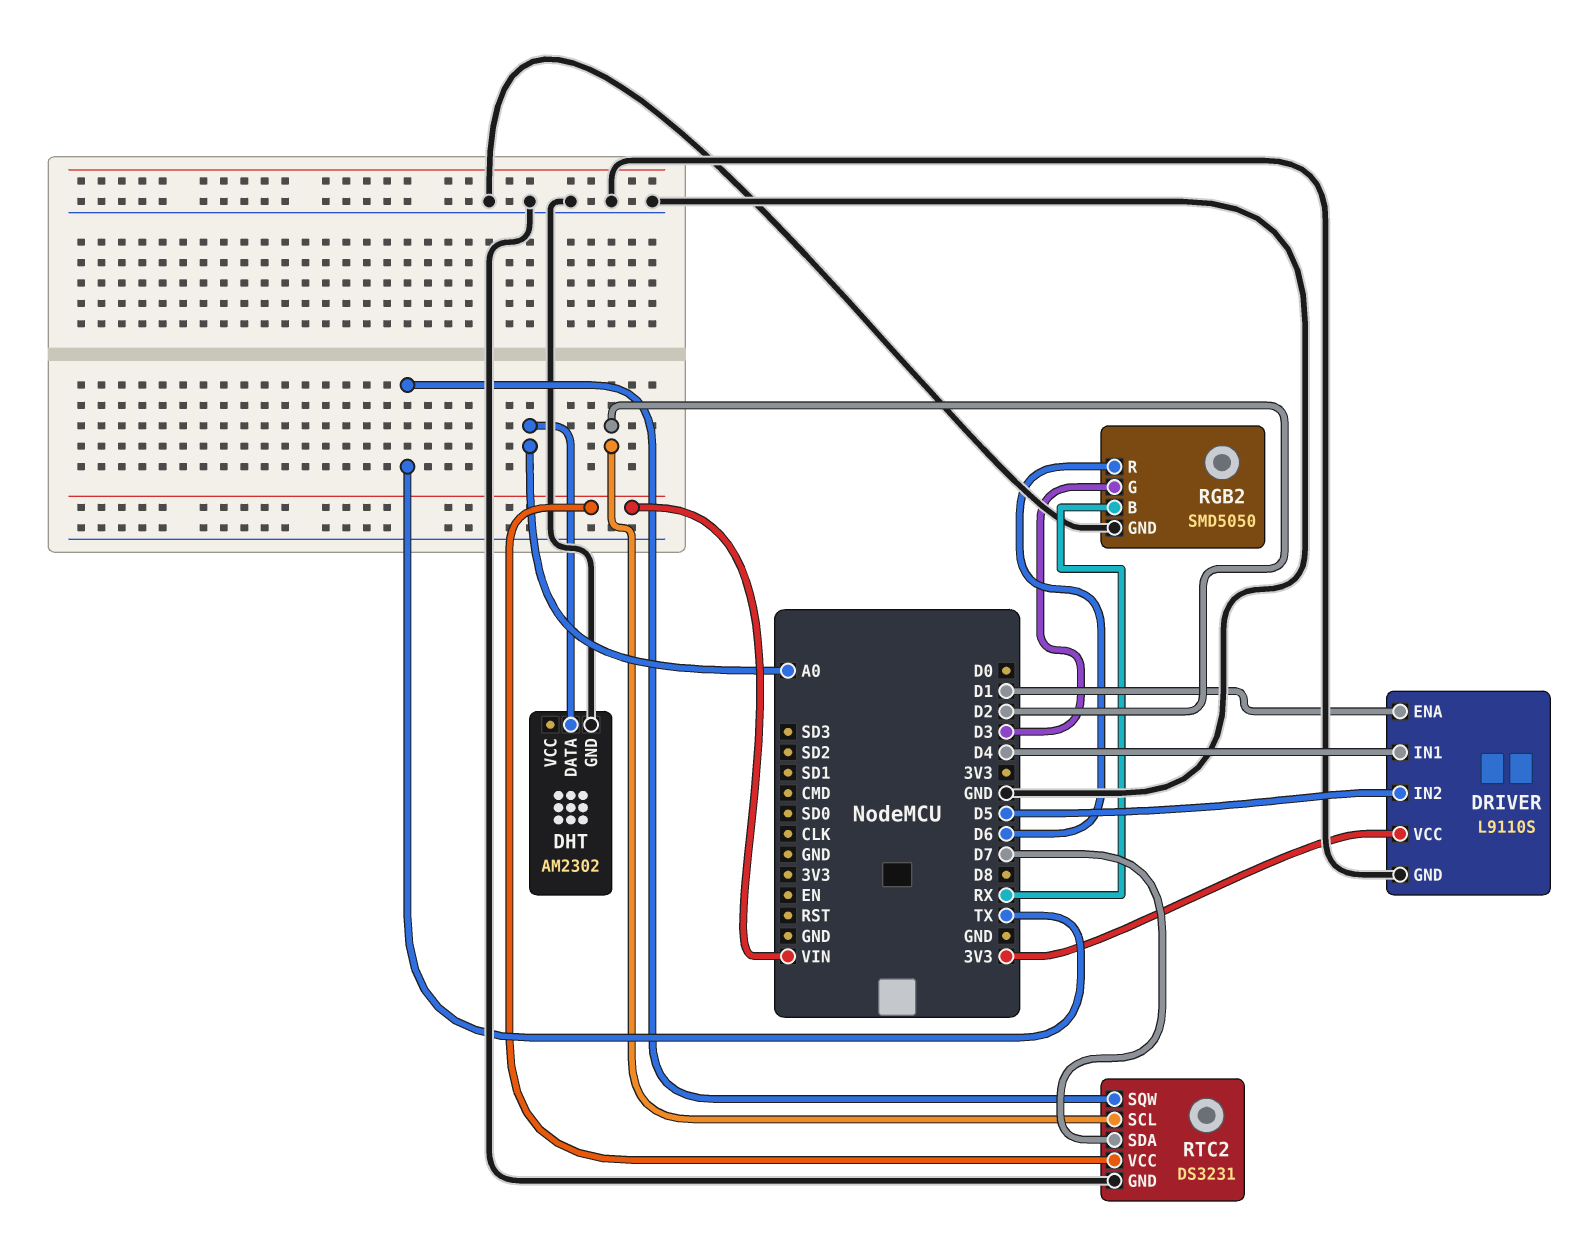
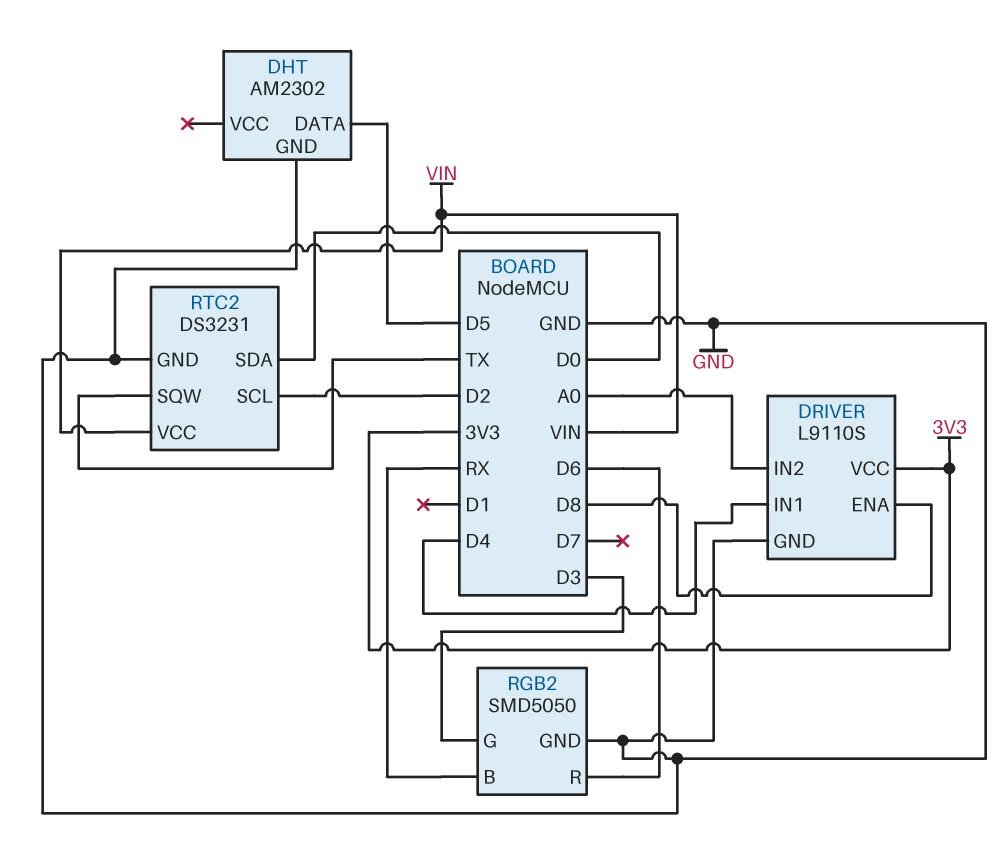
DHT pin DATA: A0 -> D5
DRIVER pin ENA: D1 -> D8
DRIVER pin IN2: D5 -> A0
RTC2 pin SDA: D7 -> D0

